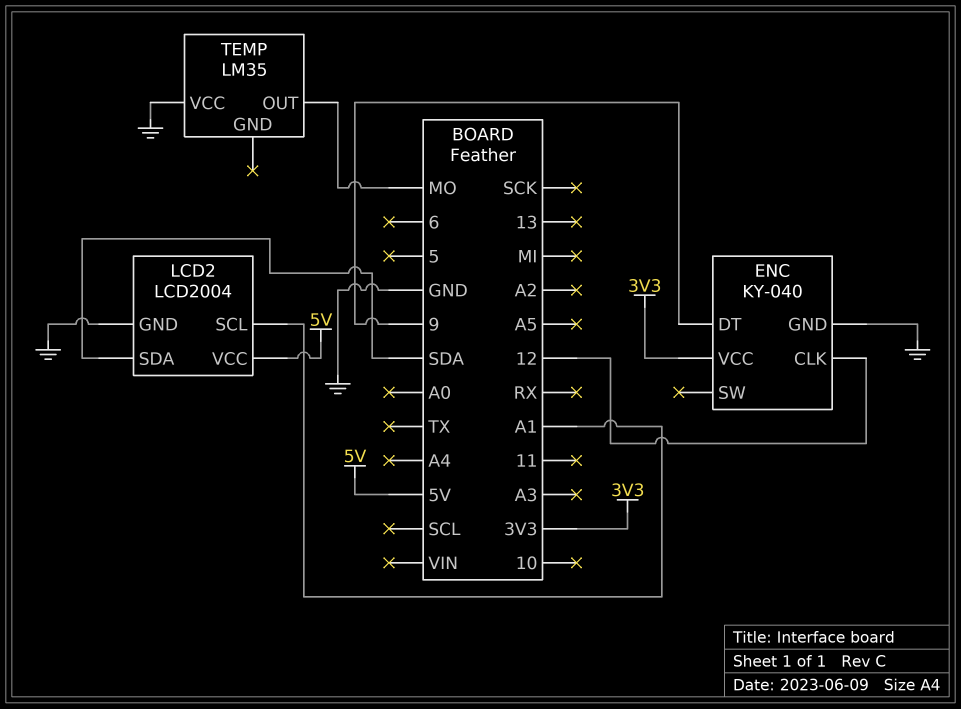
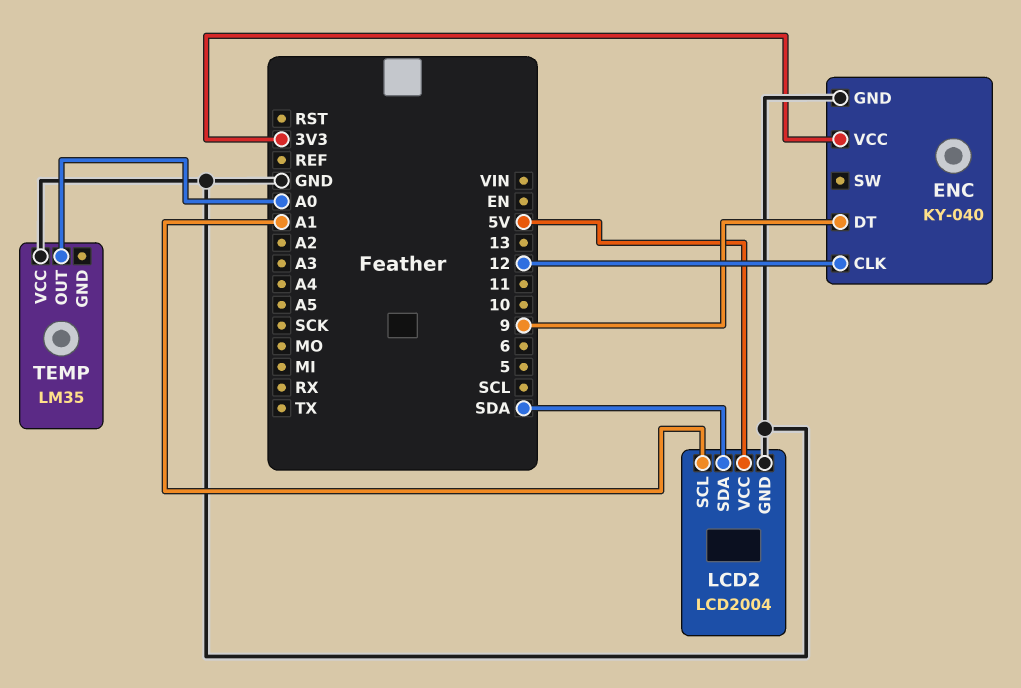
TEMP pin OUT: MO -> A0

